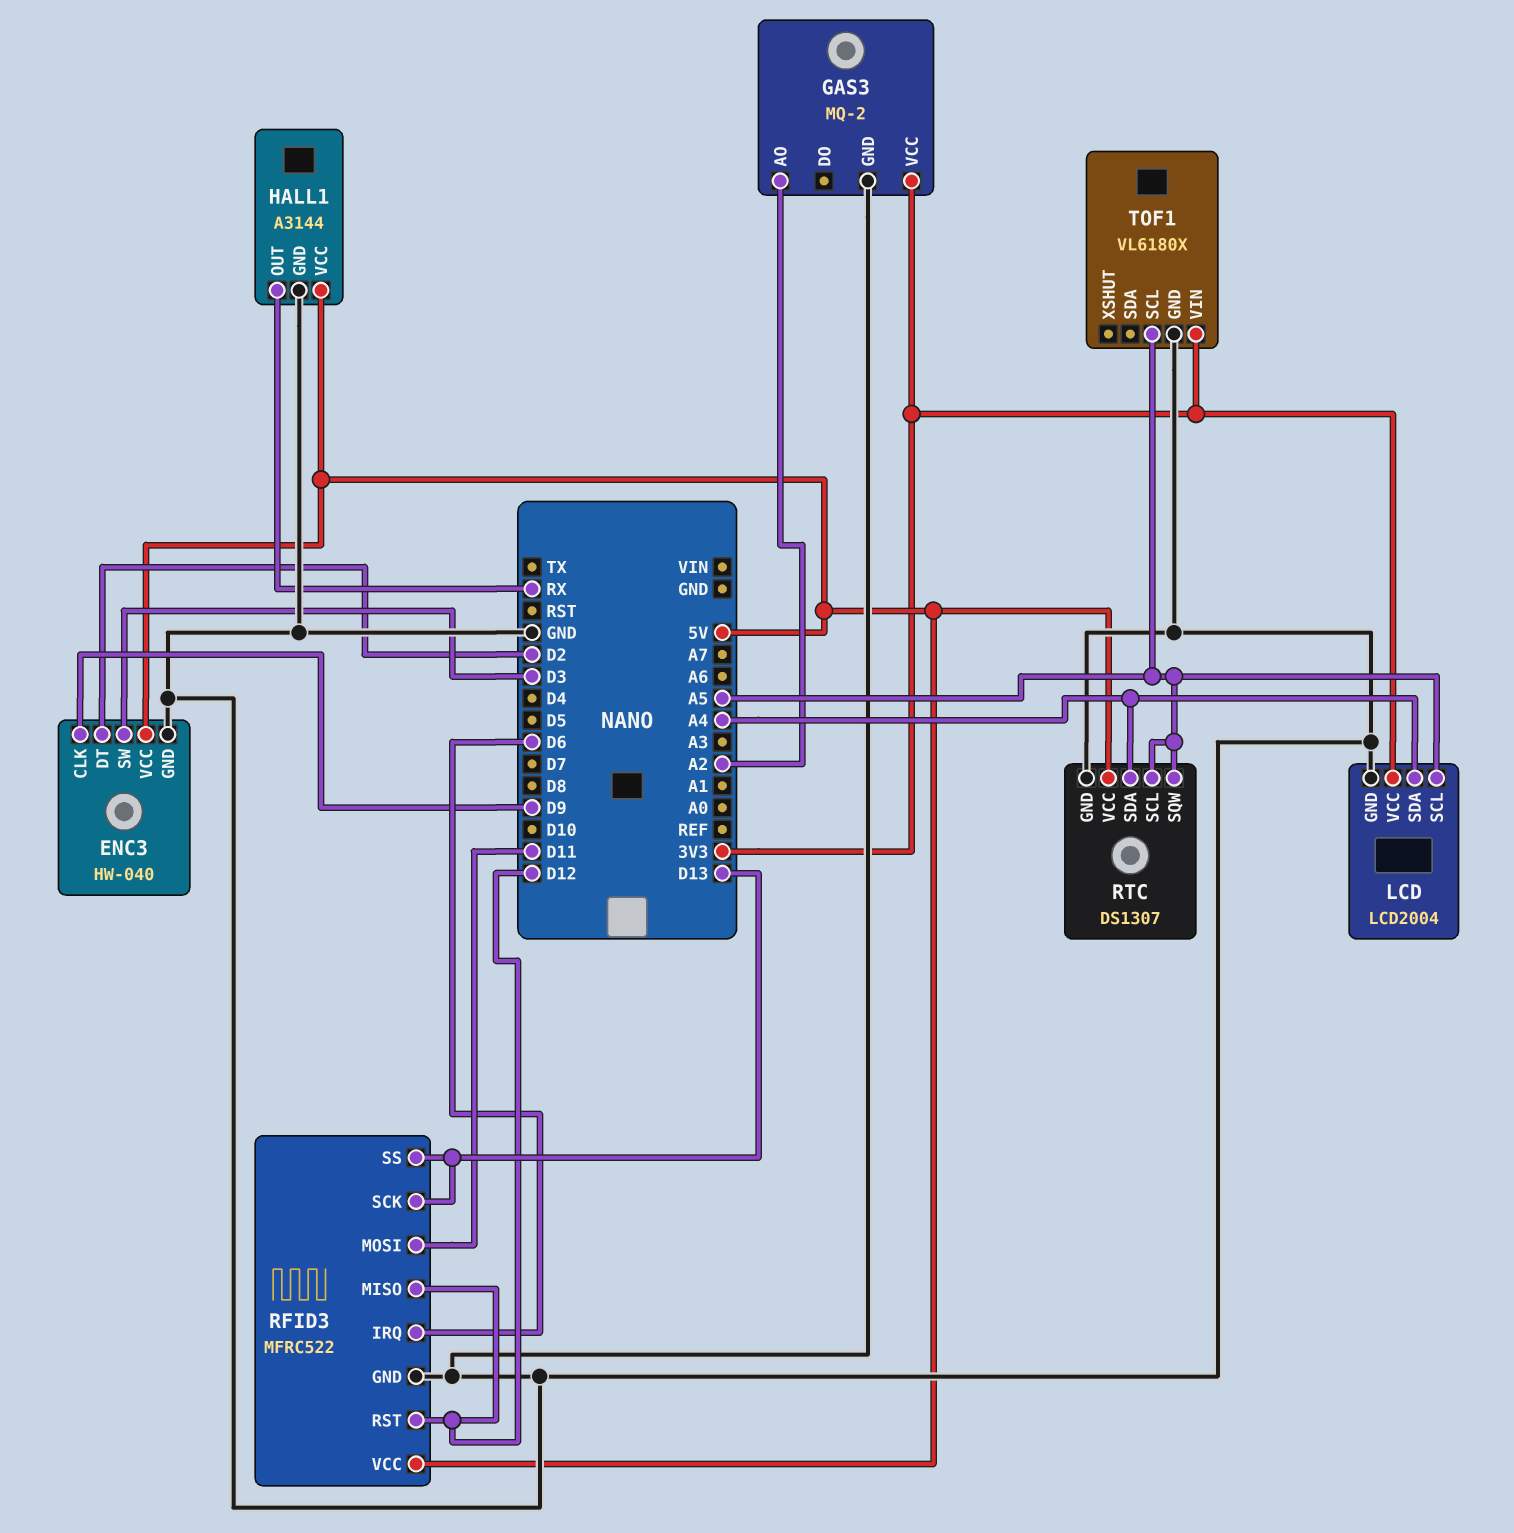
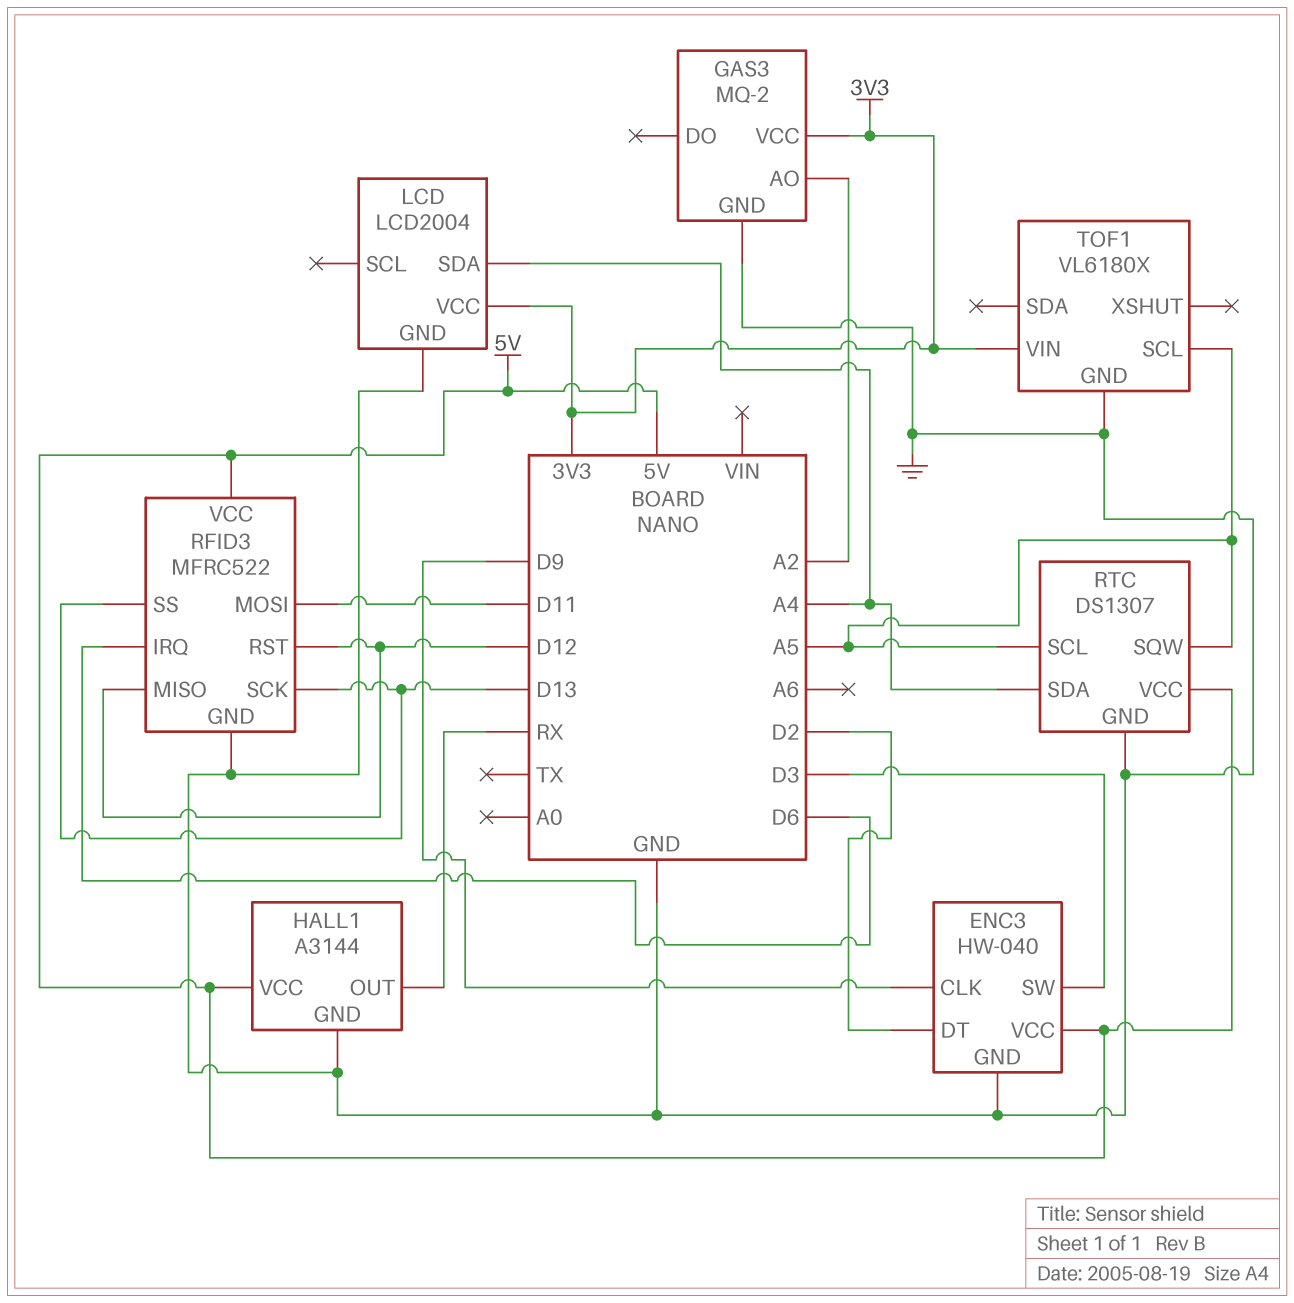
LCD pin SCL: A5 -> none

